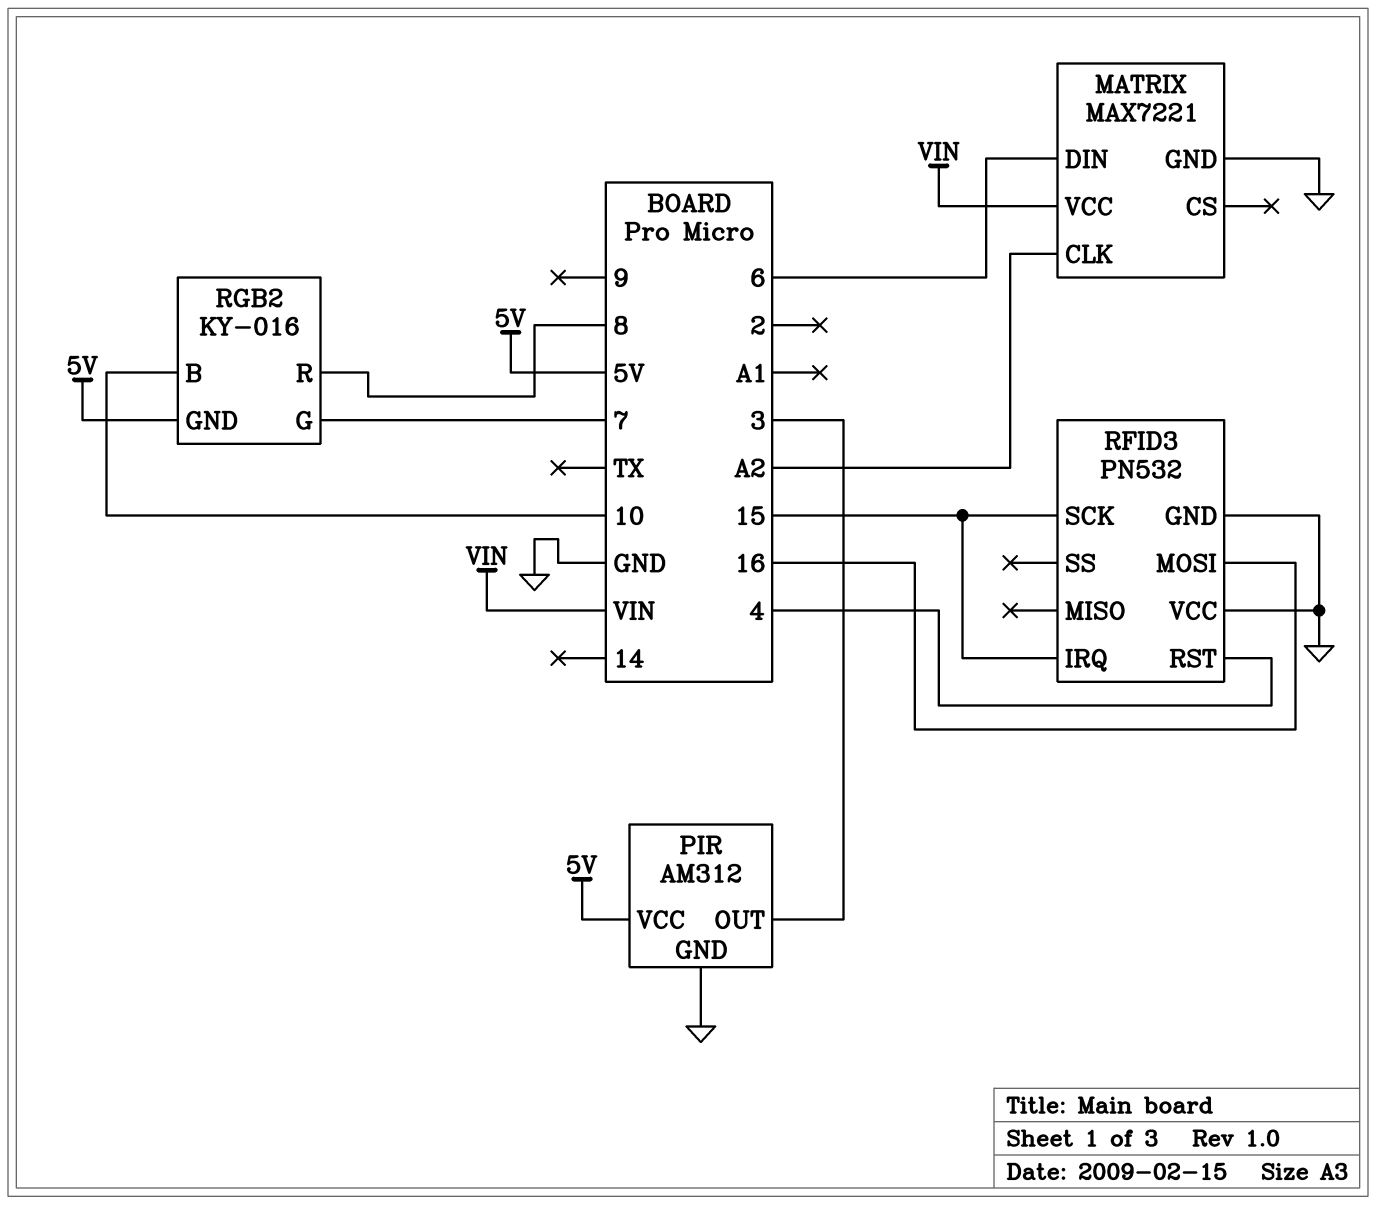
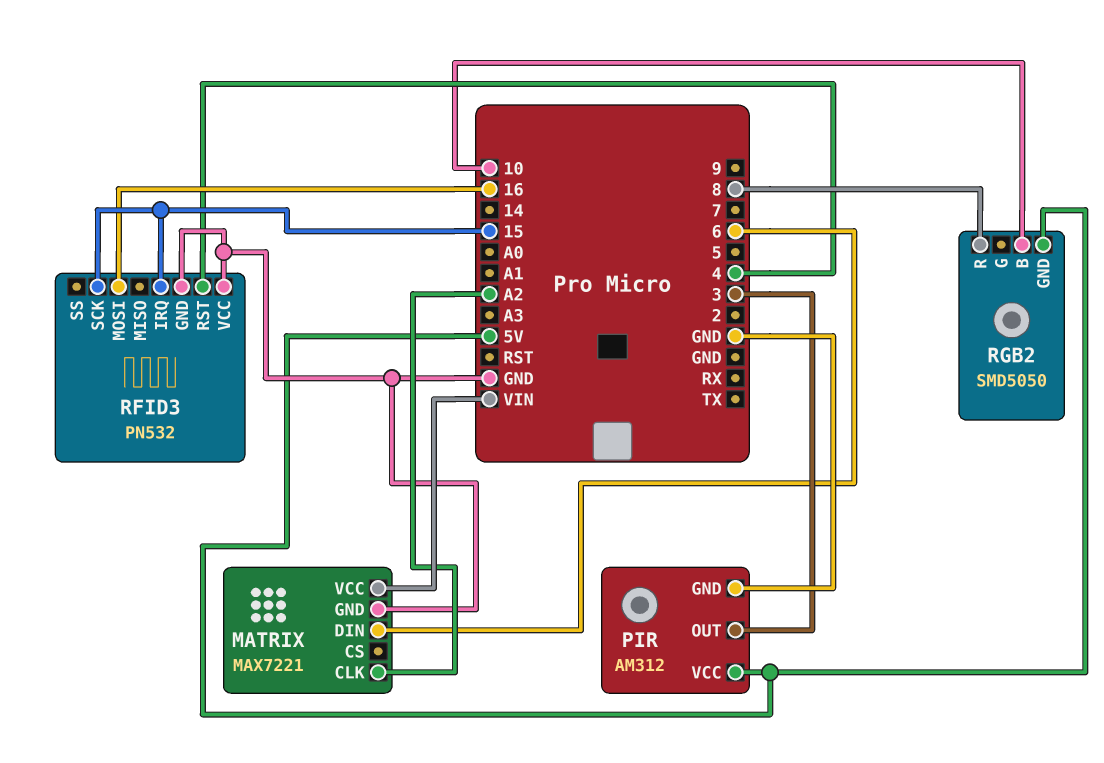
RGB2: KY-016 -> SMD5050
RGB2 pin G: 7 -> none

